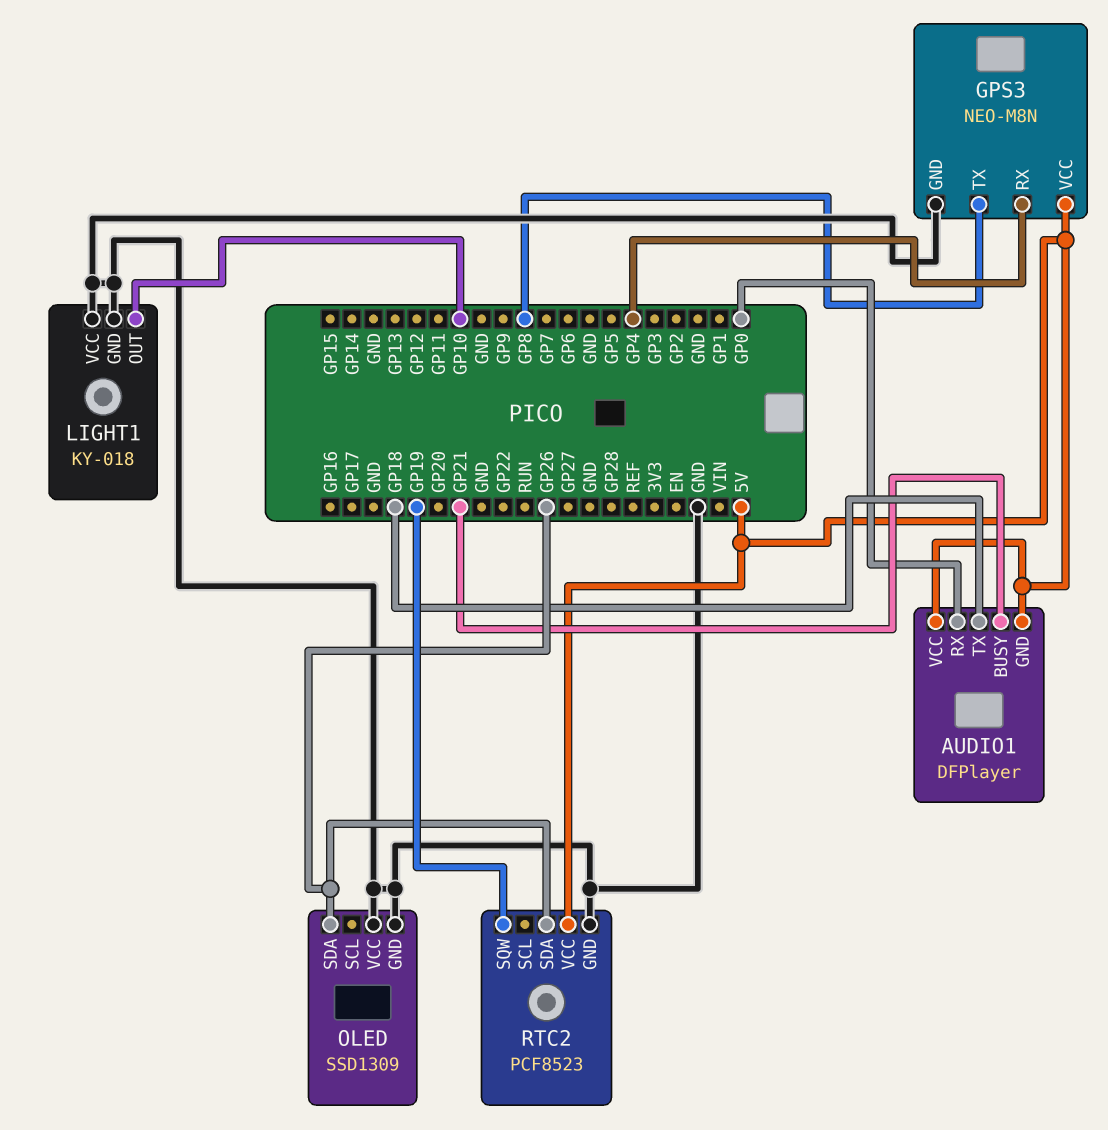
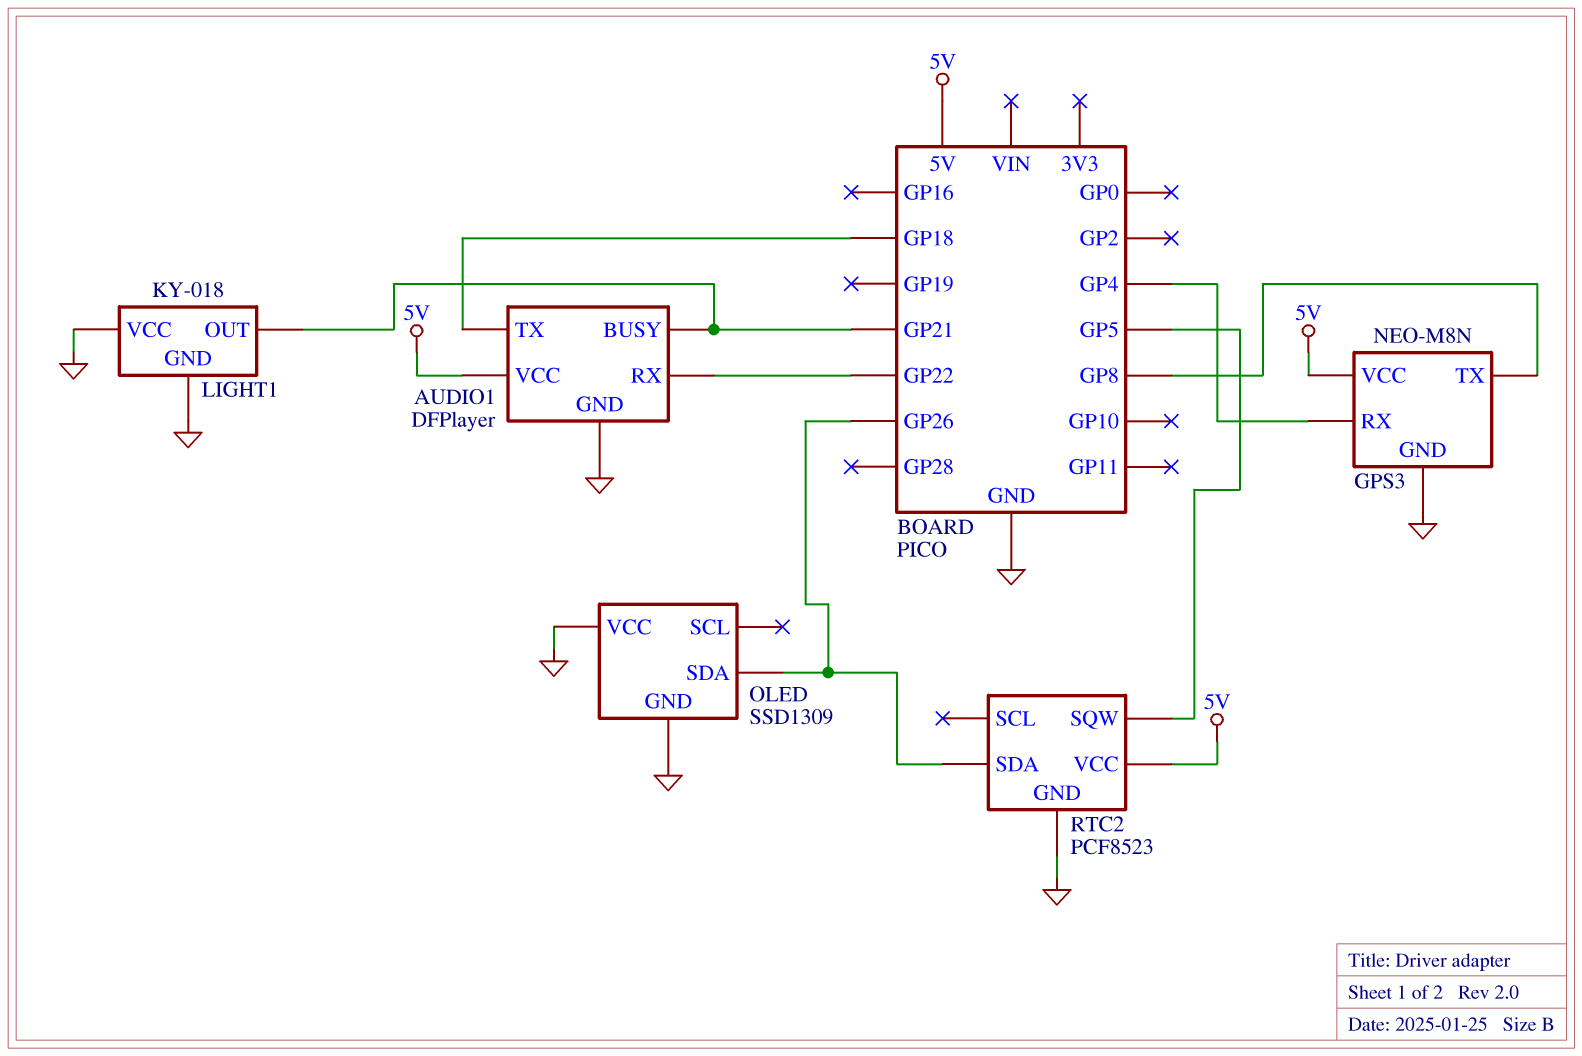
AUDIO1 pin GND: 5V -> GND
AUDIO1 pin RX: GP0 -> GP22
LIGHT1 pin OUT: GP10 -> GP21
RTC2 pin SQW: GP19 -> GP5

